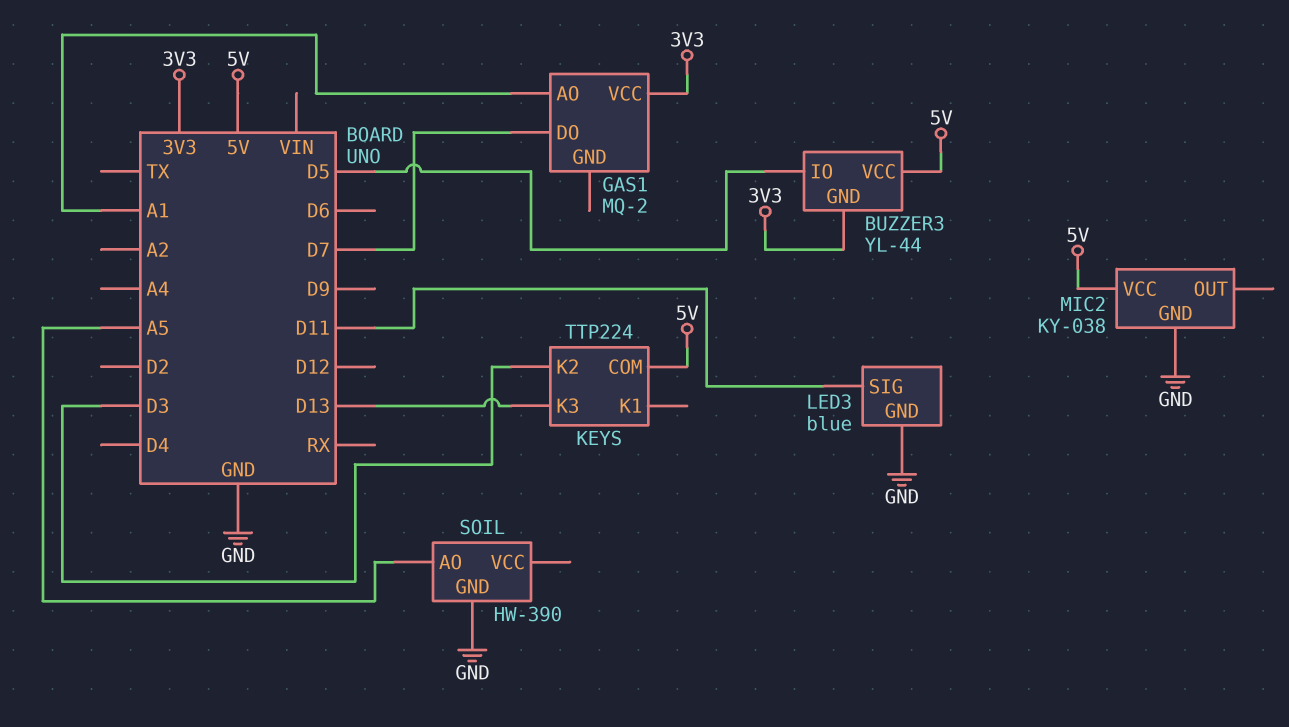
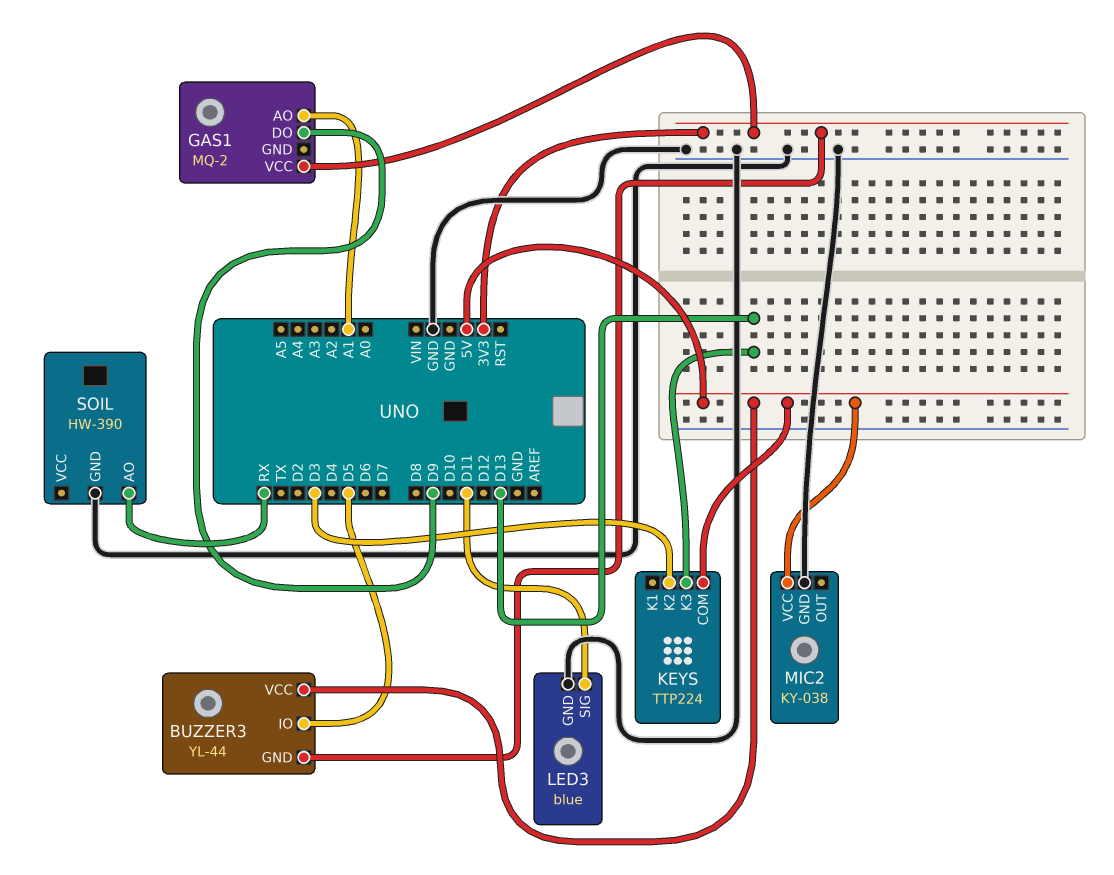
GAS1 pin DO: D7 -> D9
SOIL pin AO: A5 -> RX

